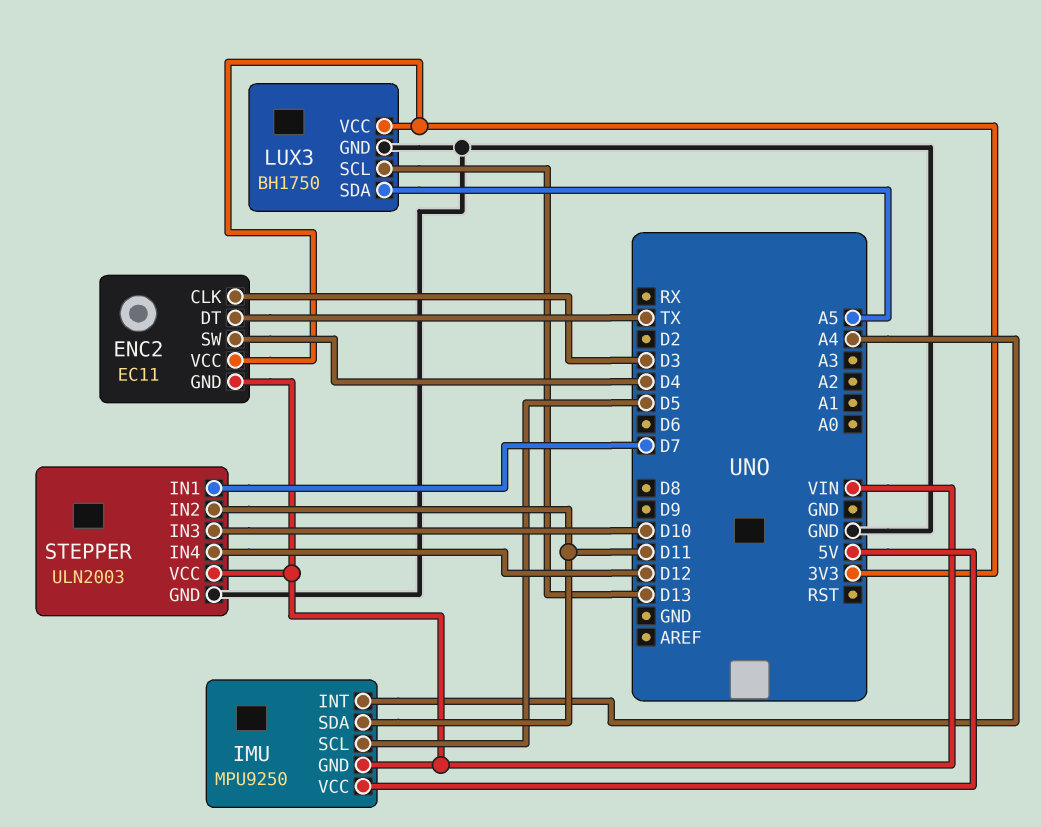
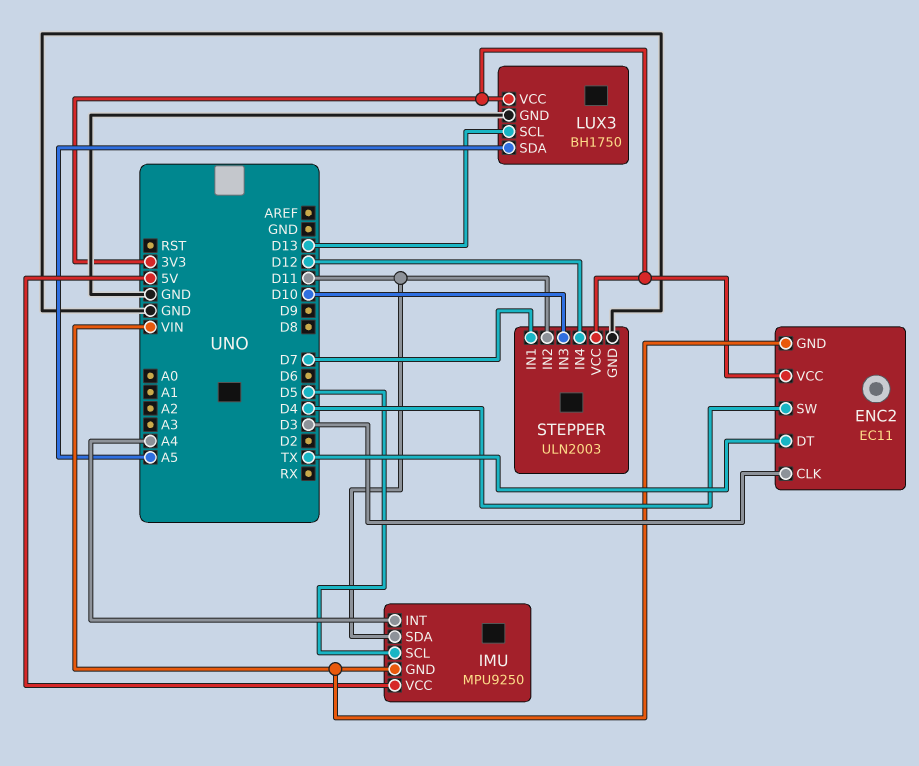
STEPPER pin VCC: VIN -> 3V3

